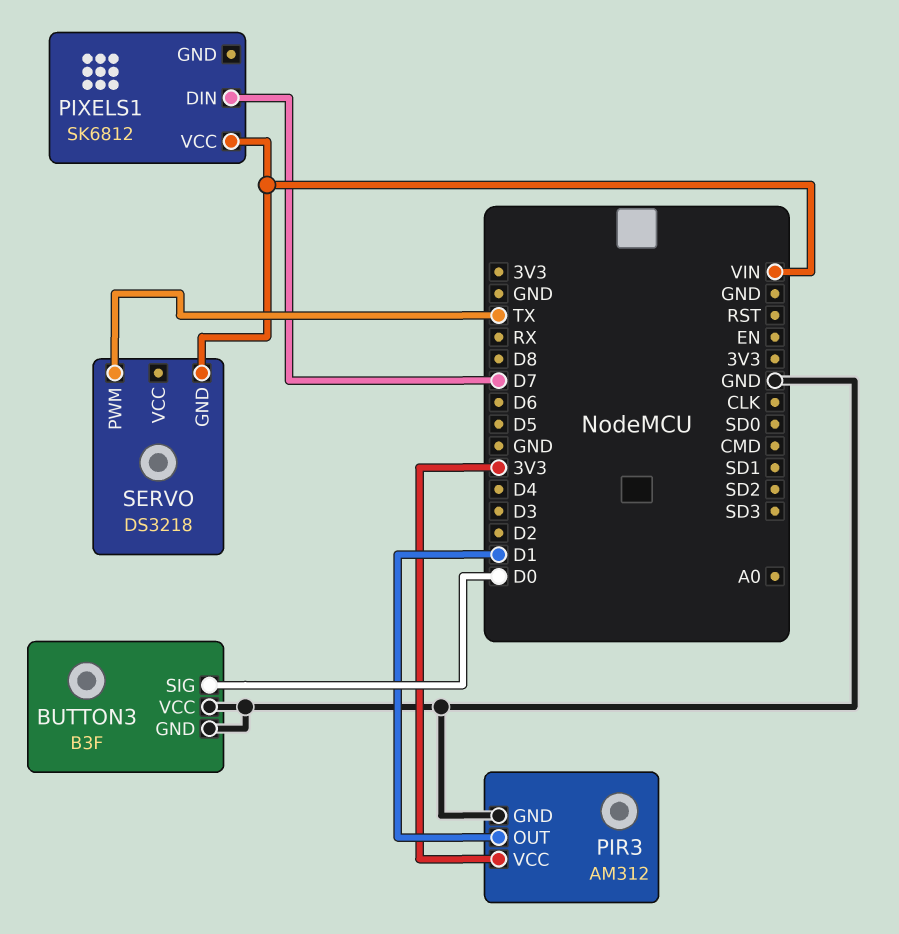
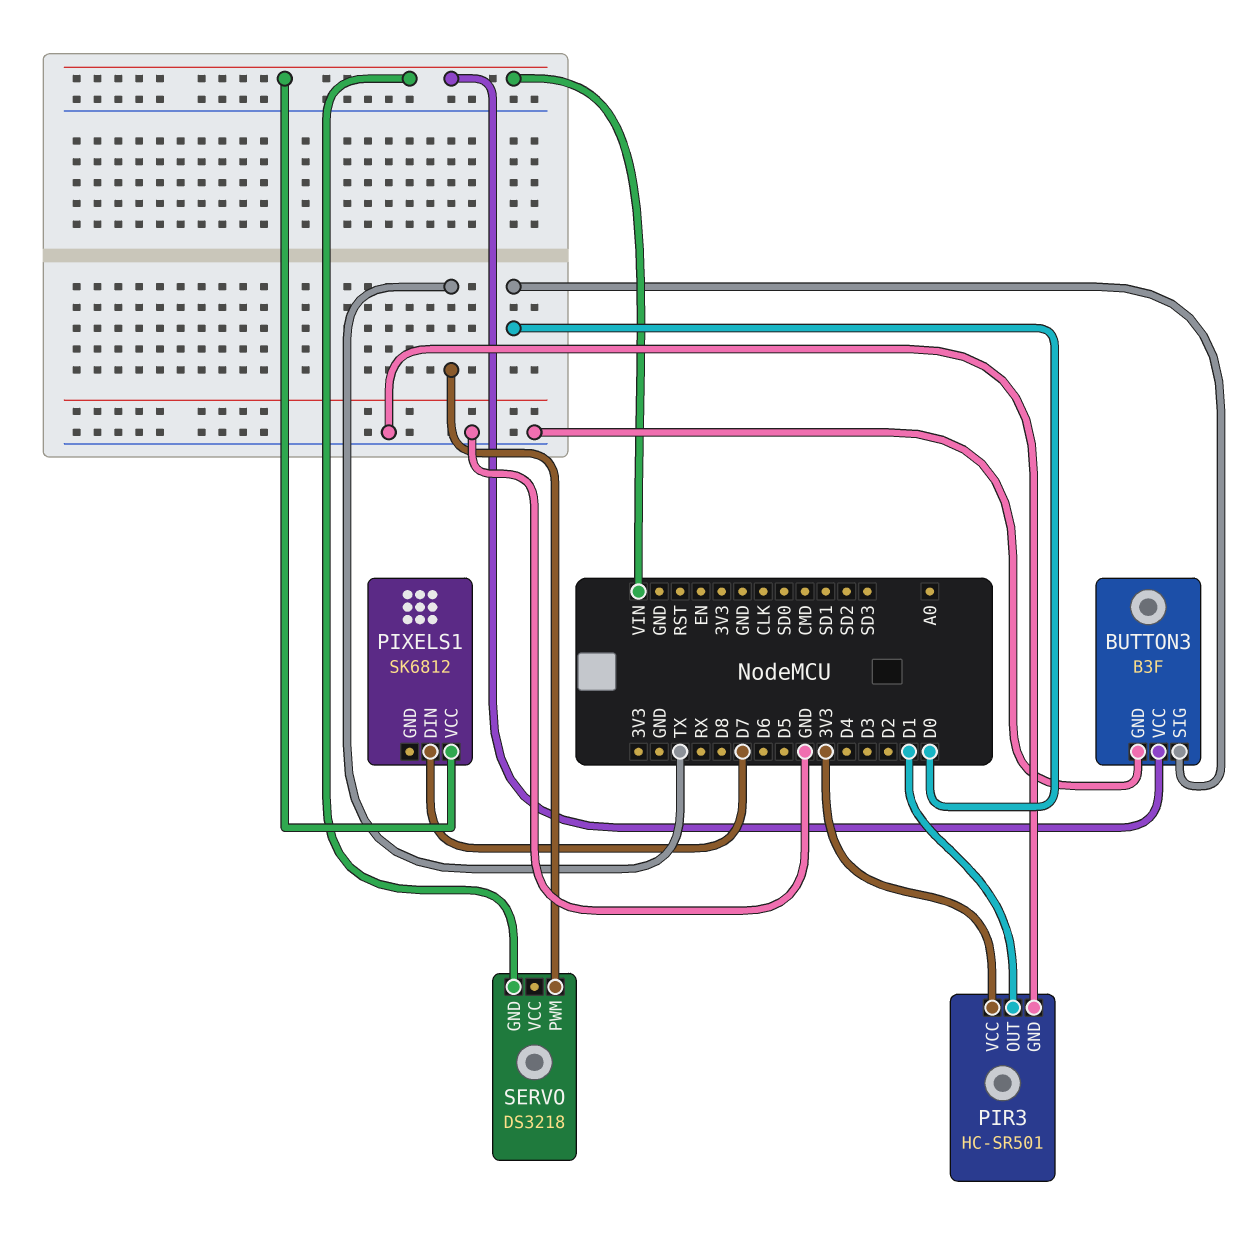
BUTTON3 pin VCC: GND -> VIN
PIR3: AM312 -> HC-SR501

